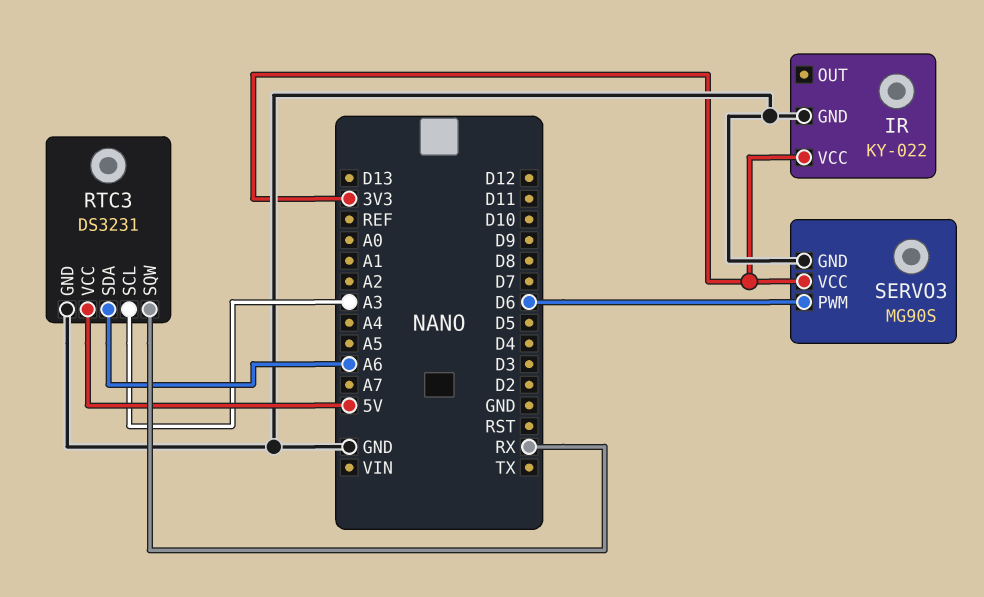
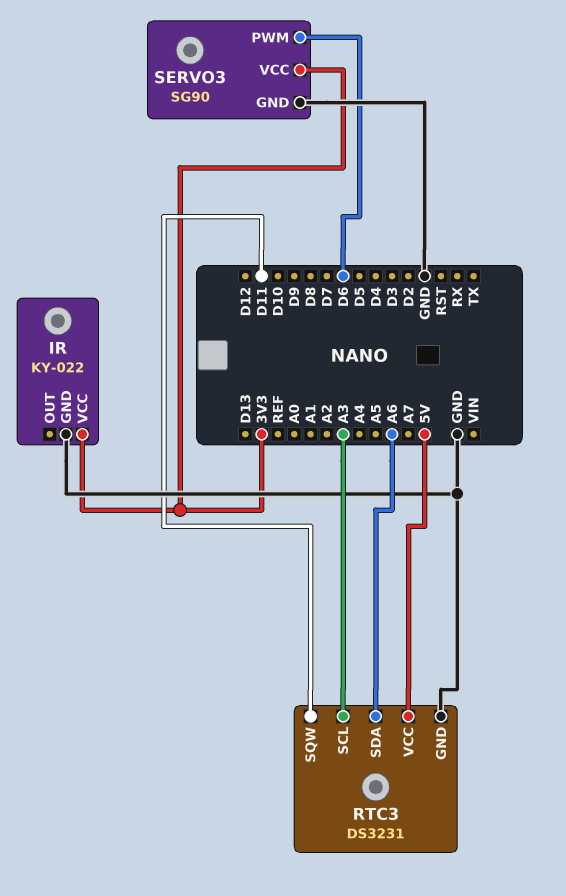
RTC3 pin SQW: RX -> D11
SERVO3: MG90S -> SG90

